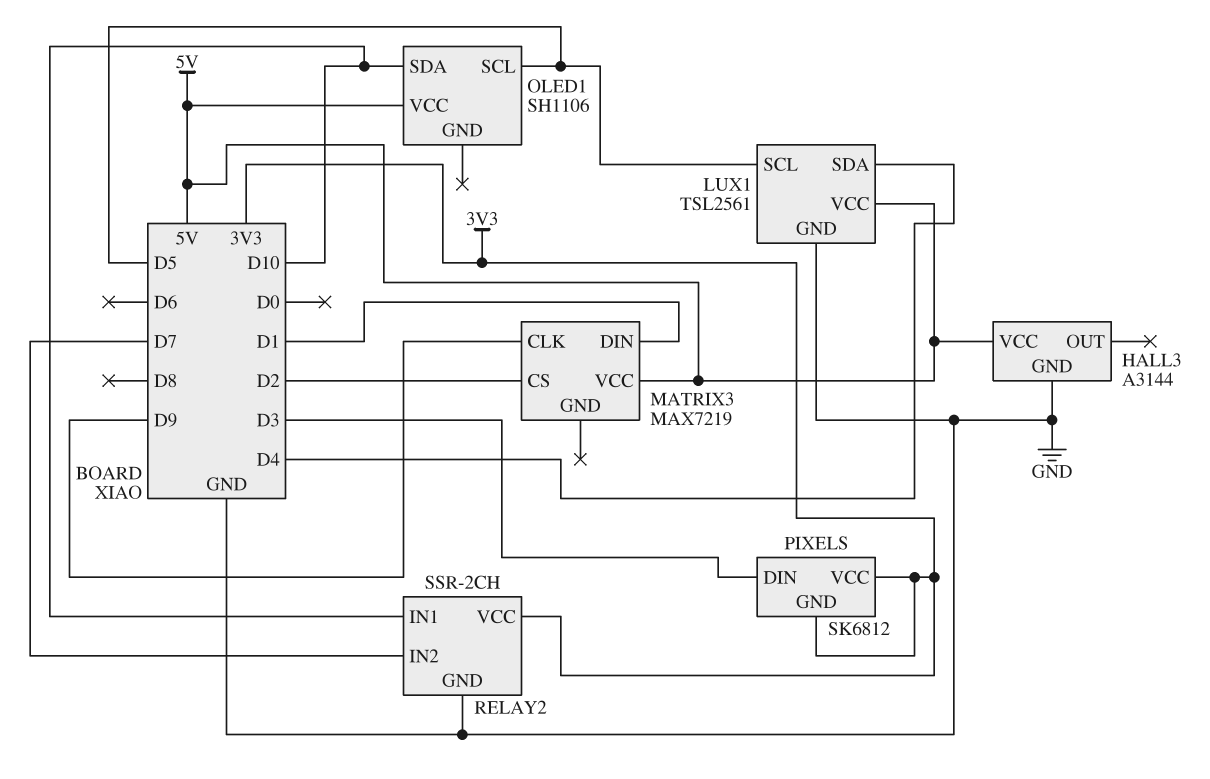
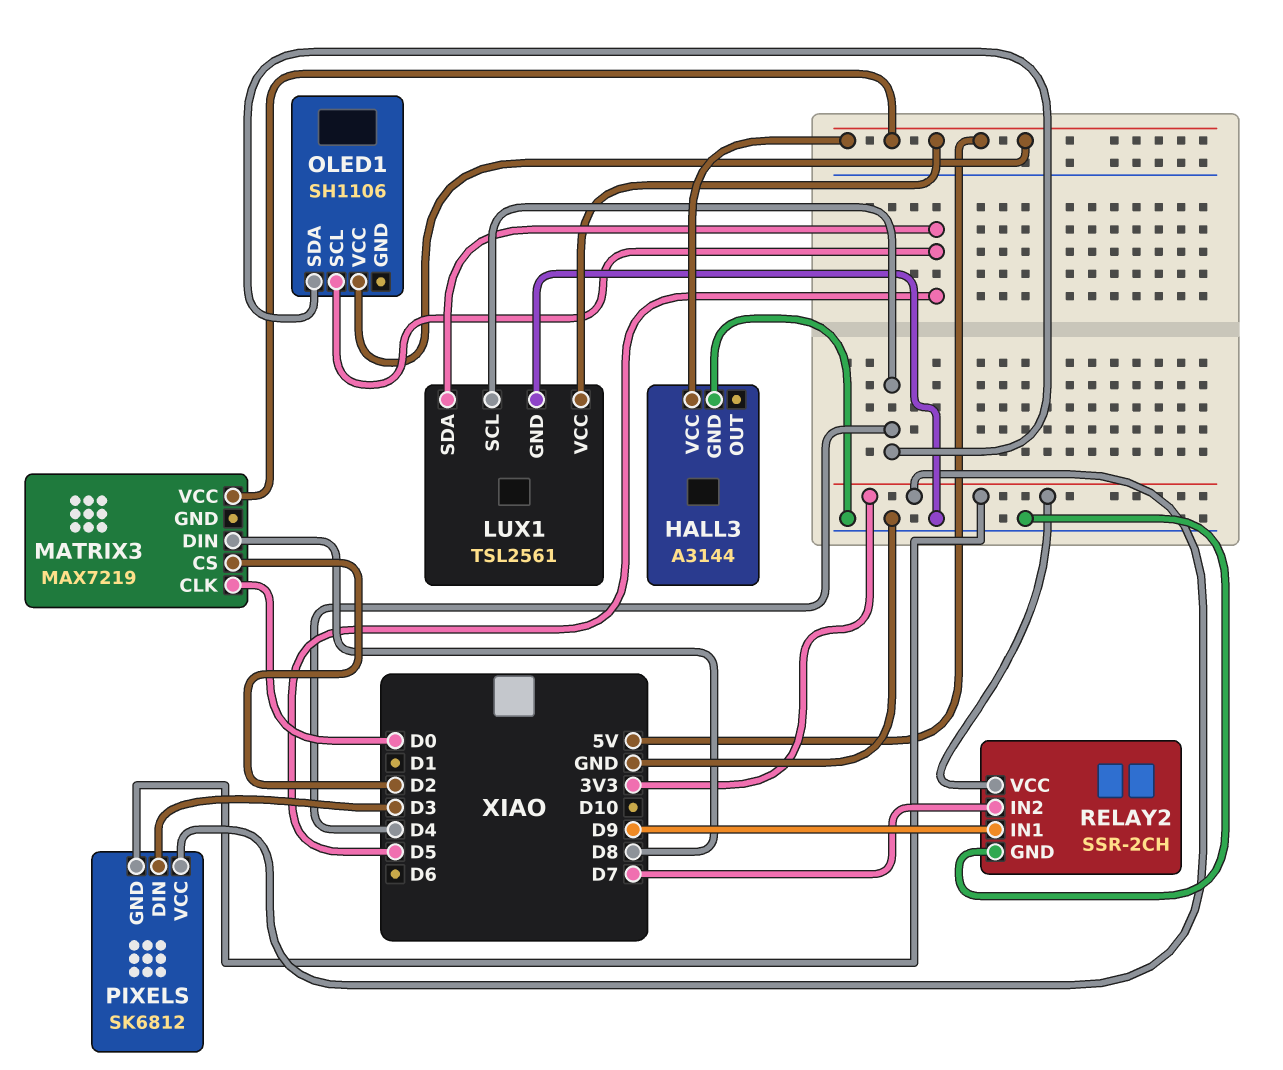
LUX1 pin SCL: D5 -> D4
LUX1 pin SDA: D4 -> D5
MATRIX3 pin CLK: D9 -> D0
MATRIX3 pin DIN: D1 -> D8
OLED1 pin SDA: D10 -> D4
RELAY2 pin IN1: D10 -> D9

